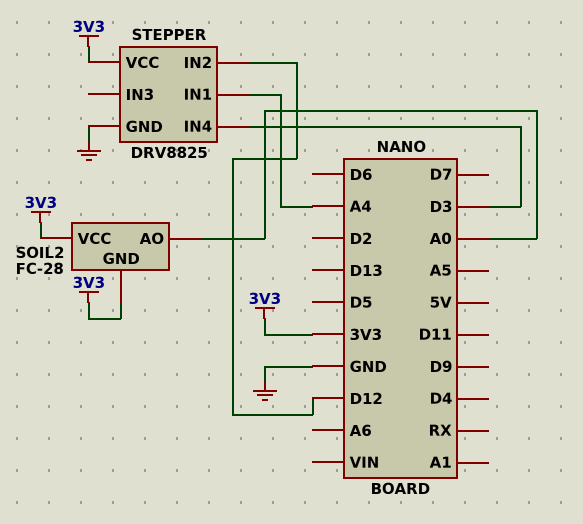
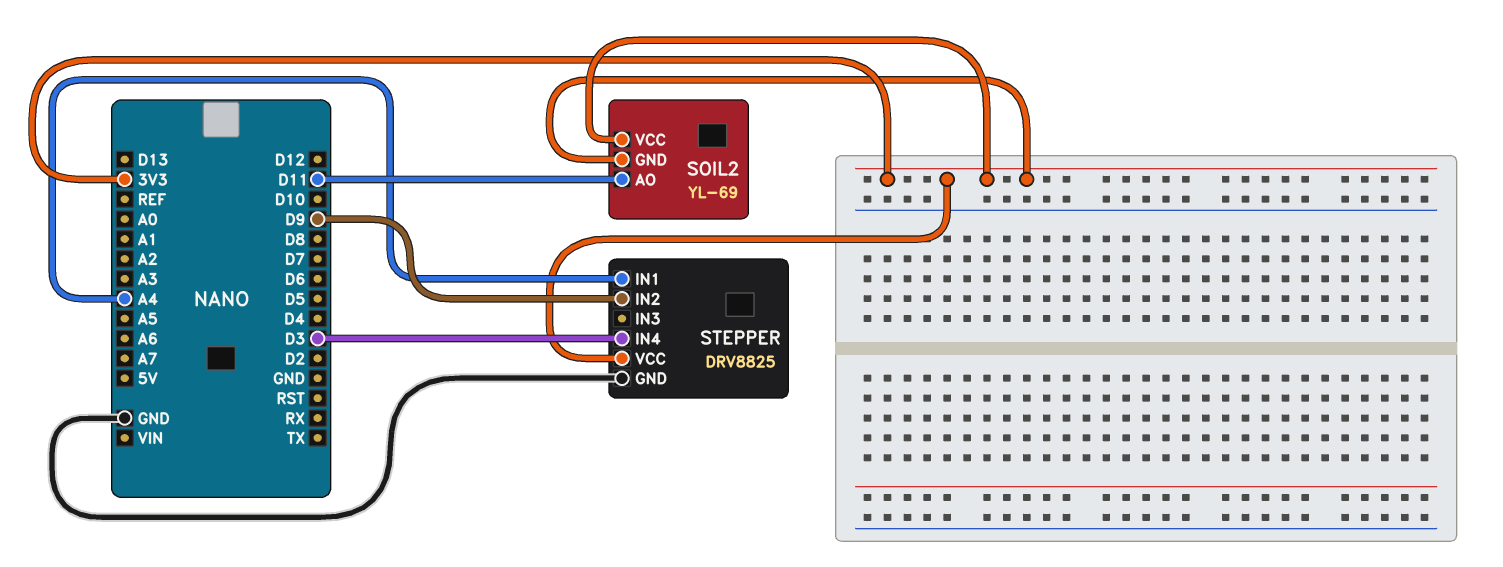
SOIL2: FC-28 -> YL-69
SOIL2 pin AO: A0 -> D11
STEPPER pin IN2: D12 -> D9

